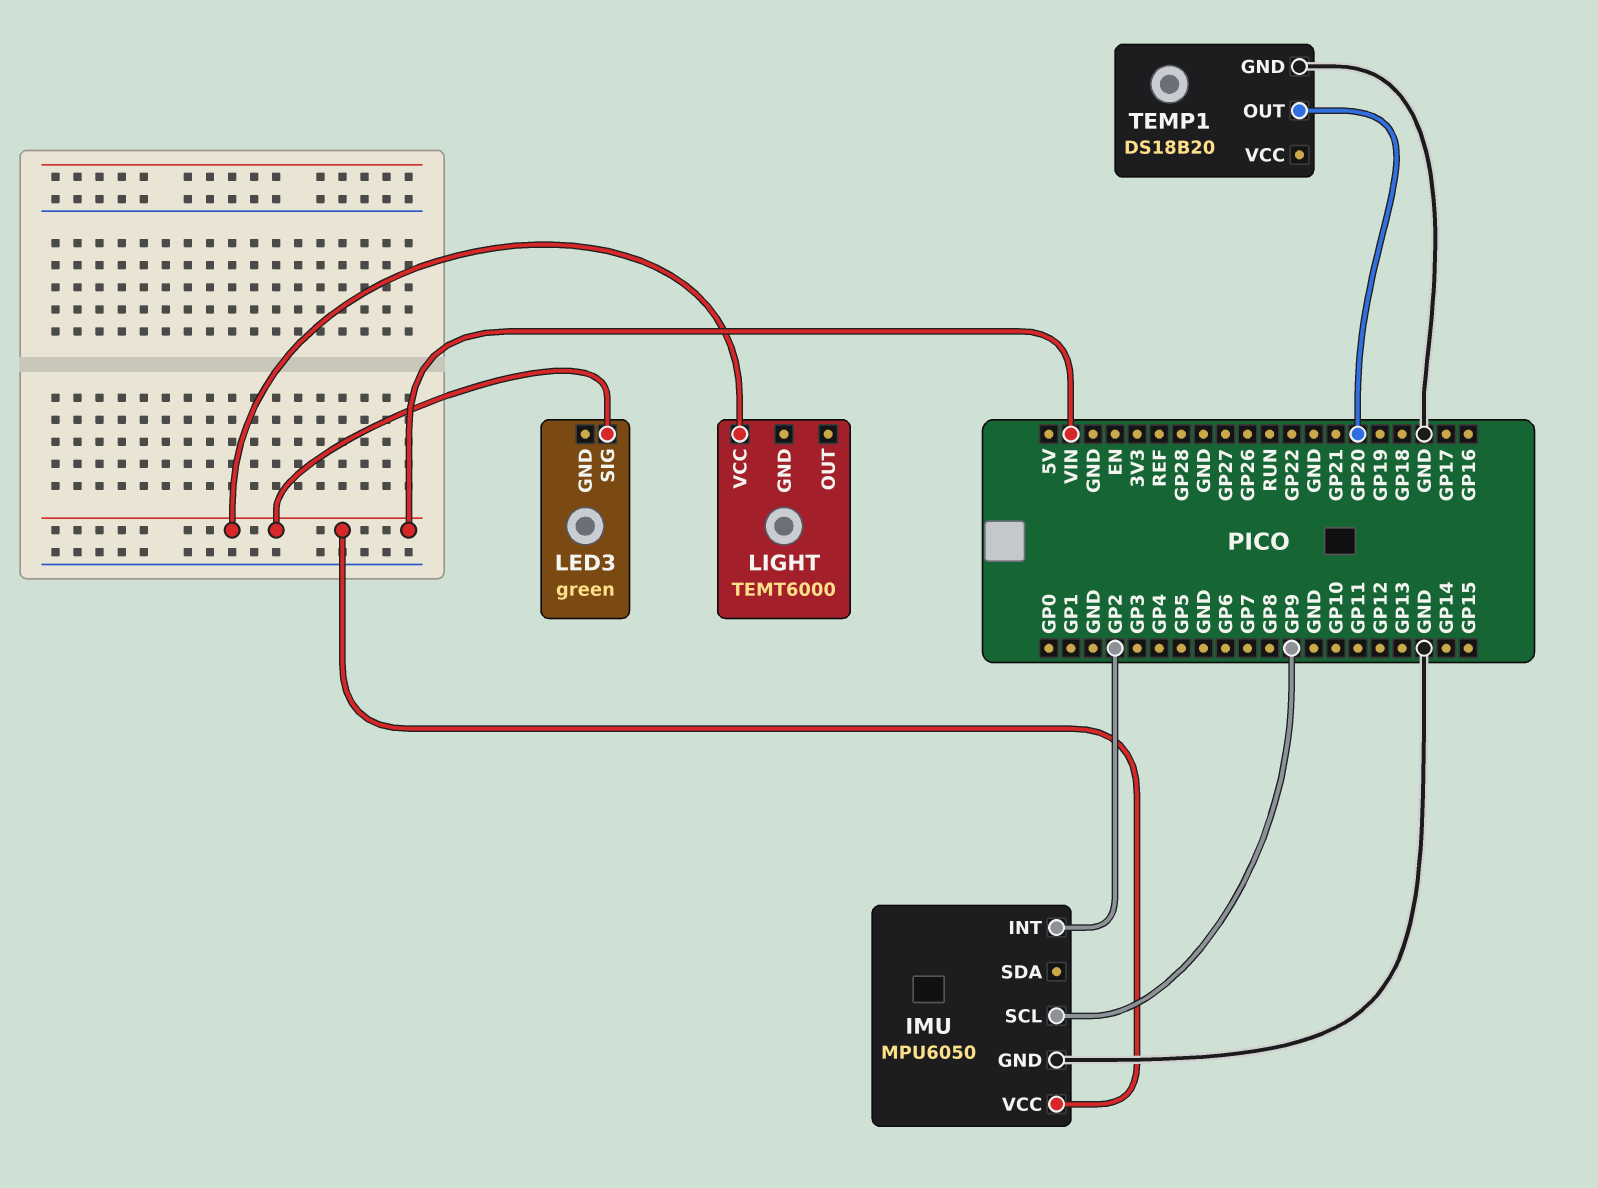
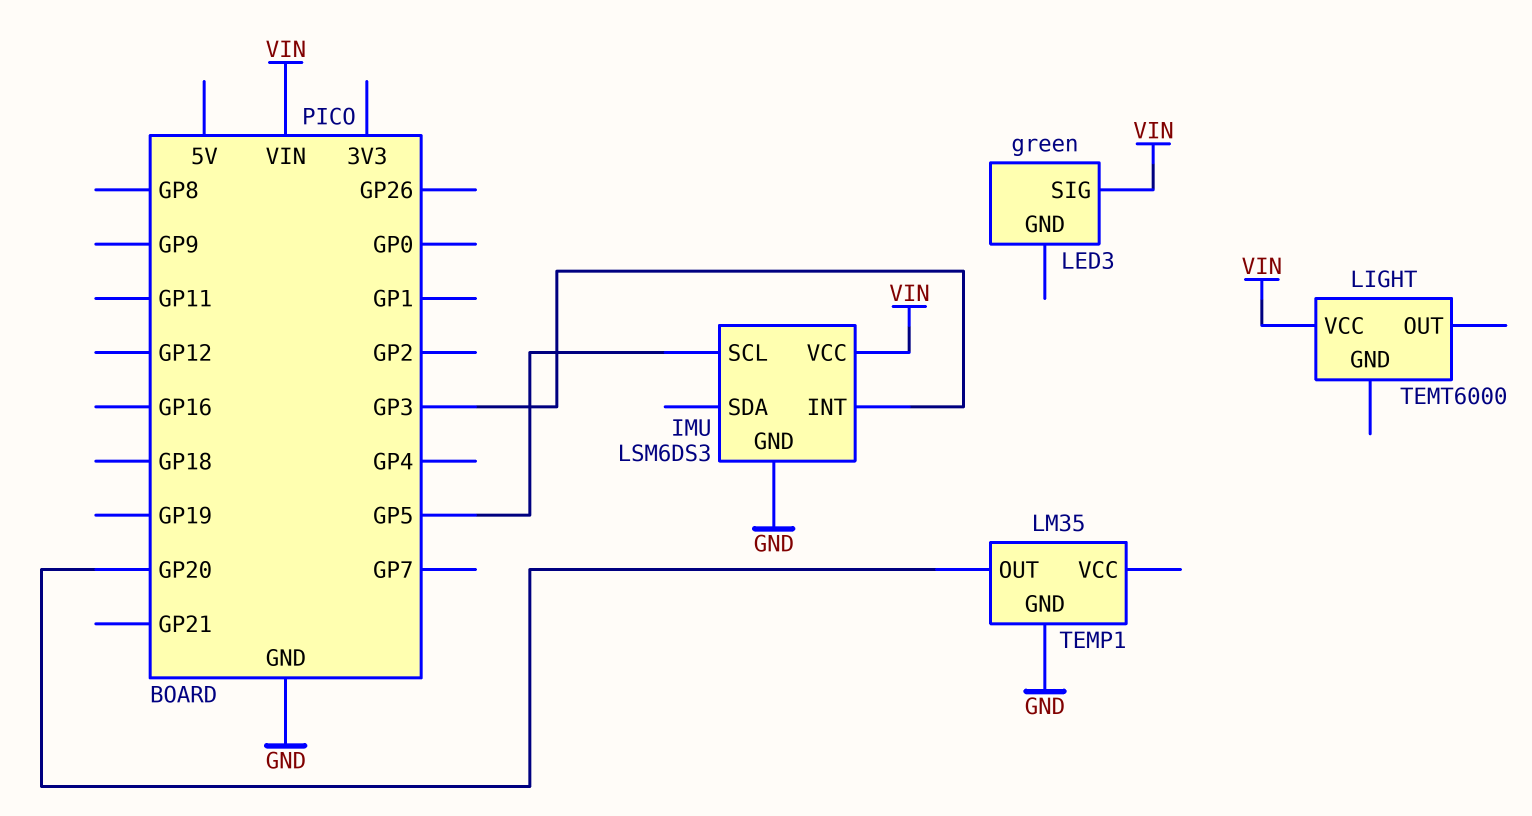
IMU: MPU6050 -> LSM6DS3
IMU pin INT: GP2 -> GP3
IMU pin SCL: GP9 -> GP5
TEMP1: DS18B20 -> LM35

